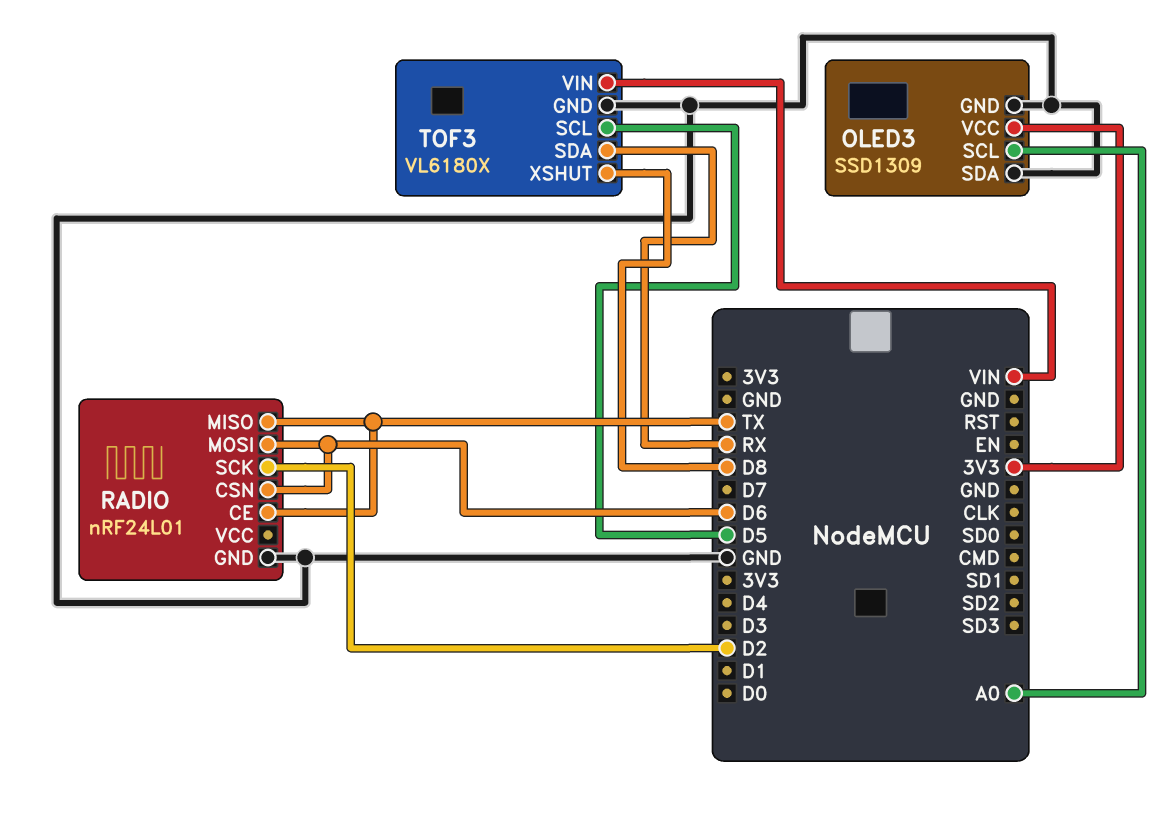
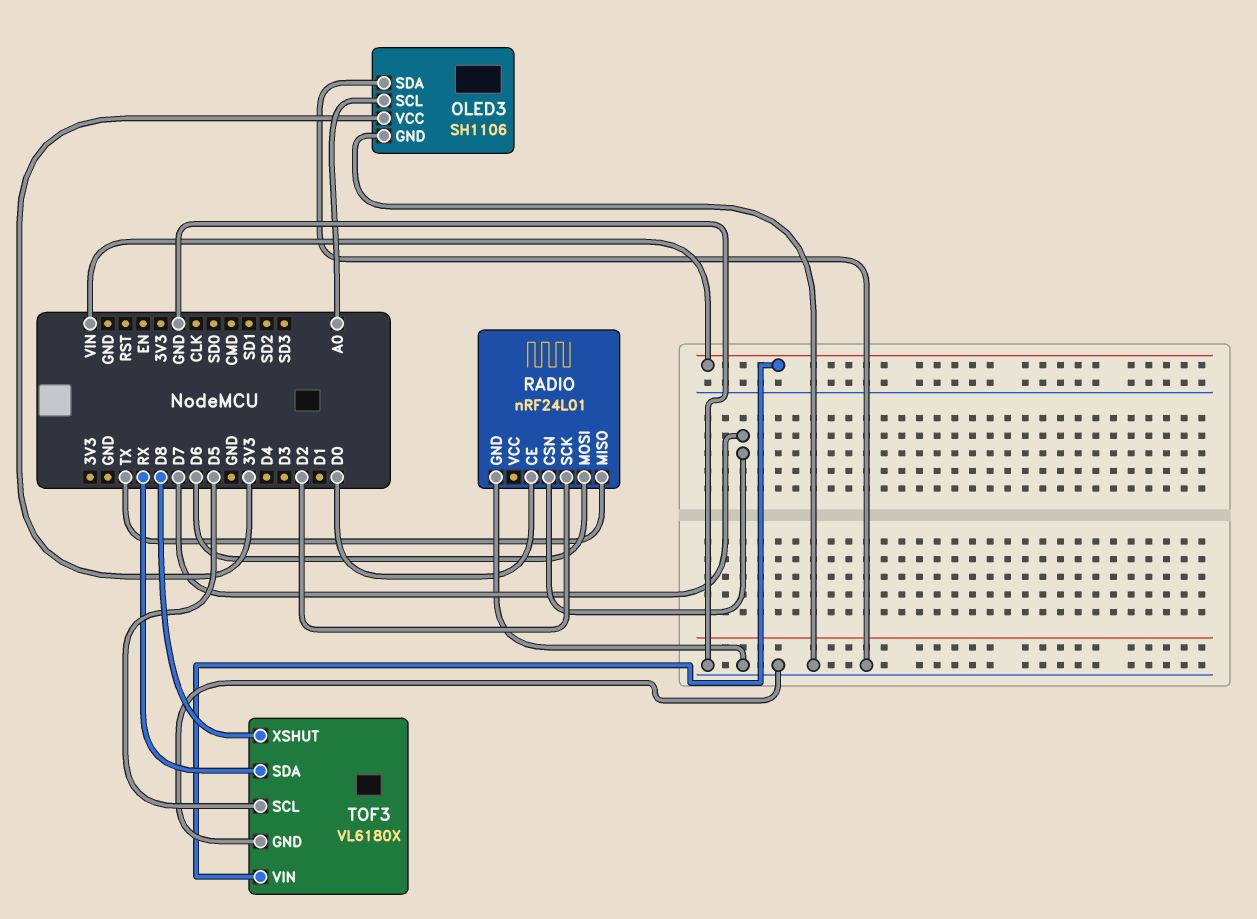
OLED3: SSD1309 -> SH1106
RADIO pin CE: TX -> D0
RADIO pin CSN: D6 -> D7

